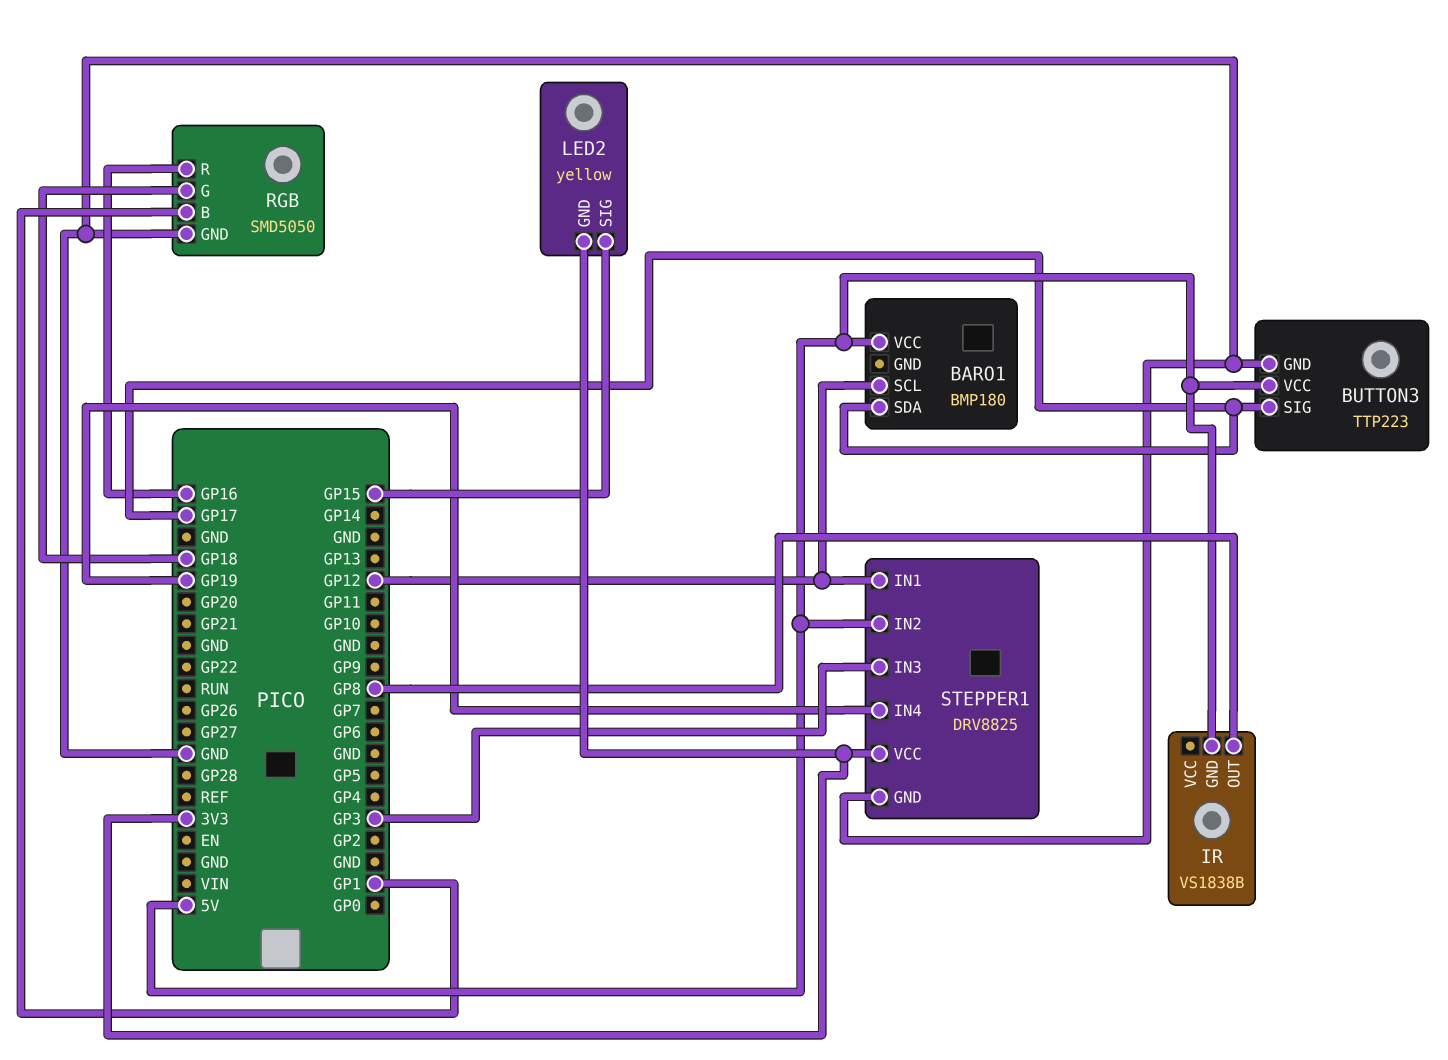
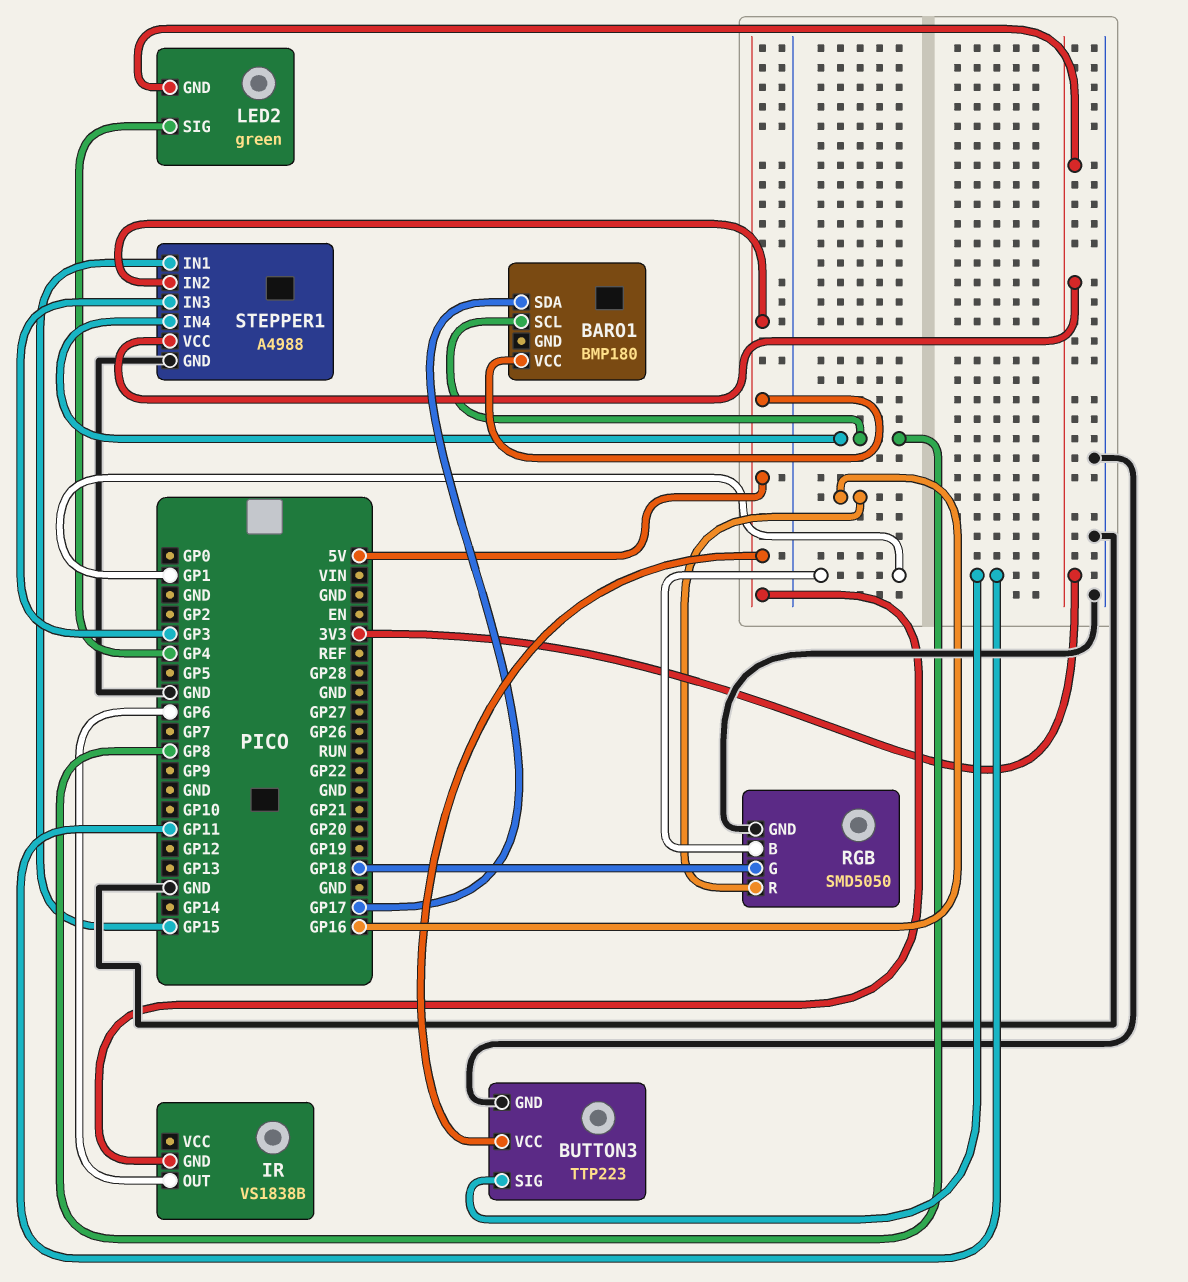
BARO1 pin SCL: GP12 -> GP8
BUTTON3 pin SIG: GP17 -> GP11
IR pin OUT: GP8 -> GP6
LED2: yellow -> green
LED2 pin SIG: GP15 -> GP4
STEPPER1: DRV8825 -> A4988
STEPPER1 pin IN1: GP12 -> GP15
STEPPER1 pin IN4: GP19 -> GP8

